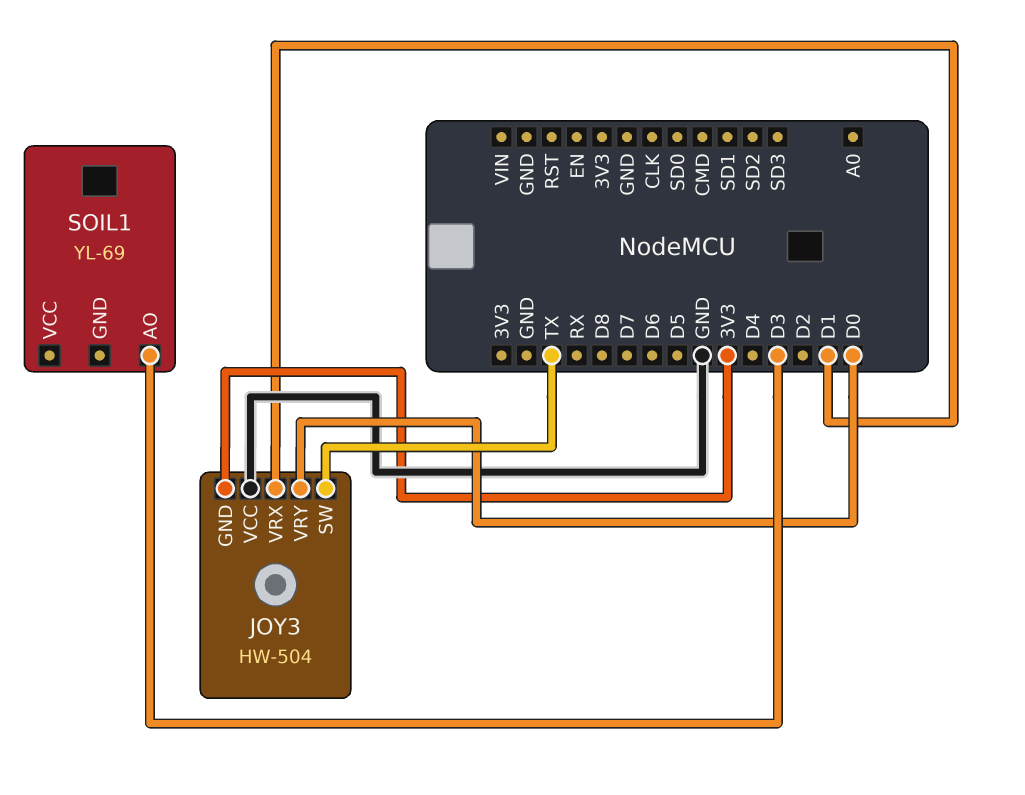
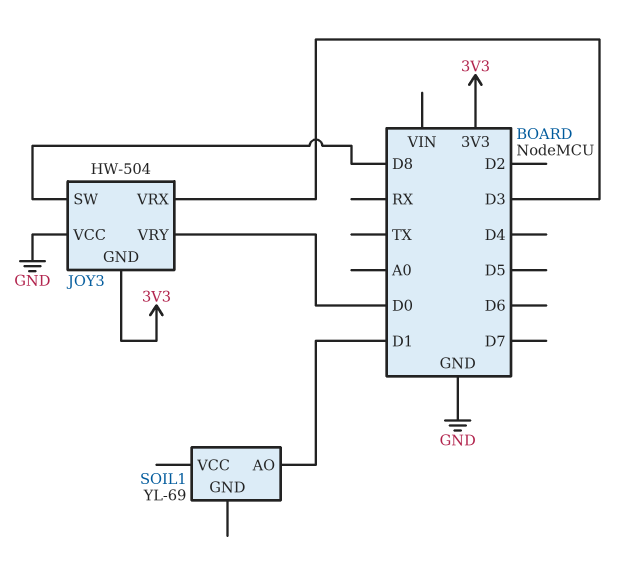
JOY3 pin SW: TX -> D8
JOY3 pin VRX: D1 -> D3
SOIL1 pin AO: D3 -> D1

